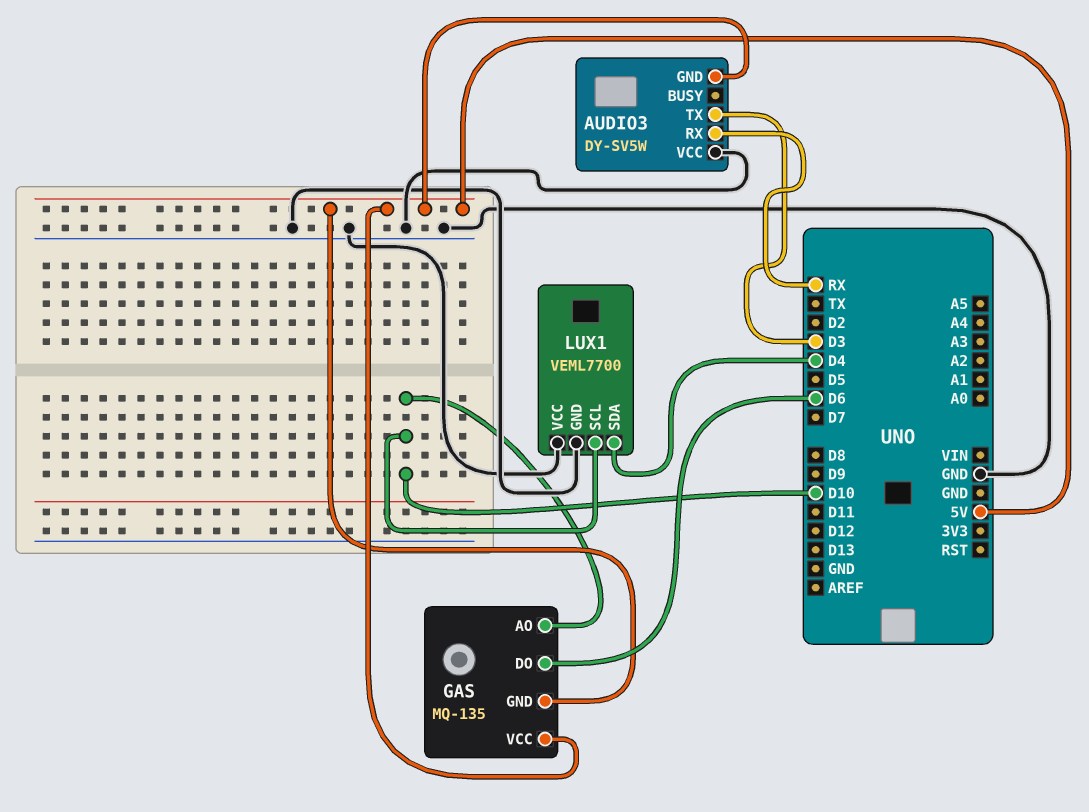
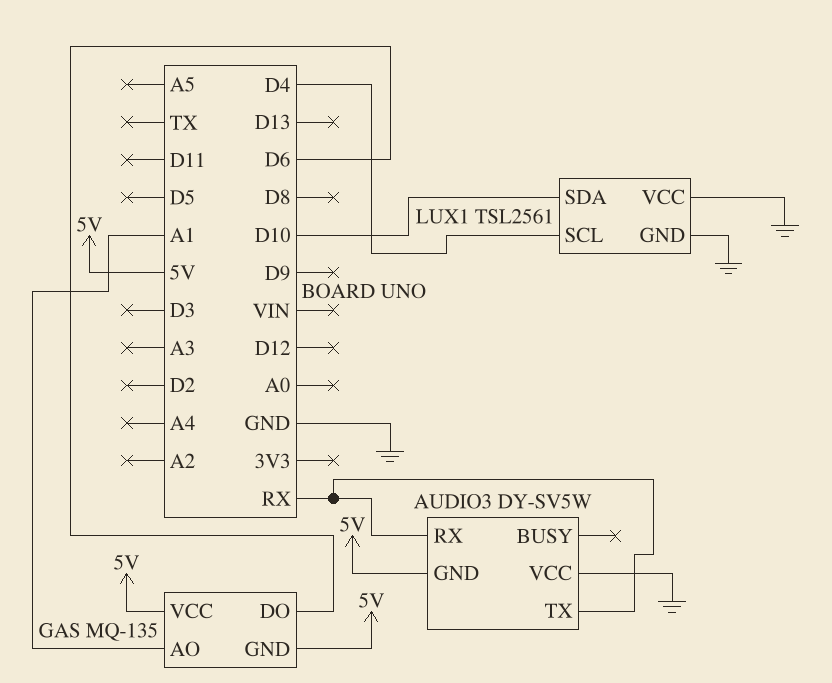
AUDIO3 pin TX: D3 -> RX
GAS pin AO: D10 -> A1
LUX1: VEML7700 -> TSL2561
LUX1 pin SCL: D10 -> D4
LUX1 pin SDA: D4 -> D10

